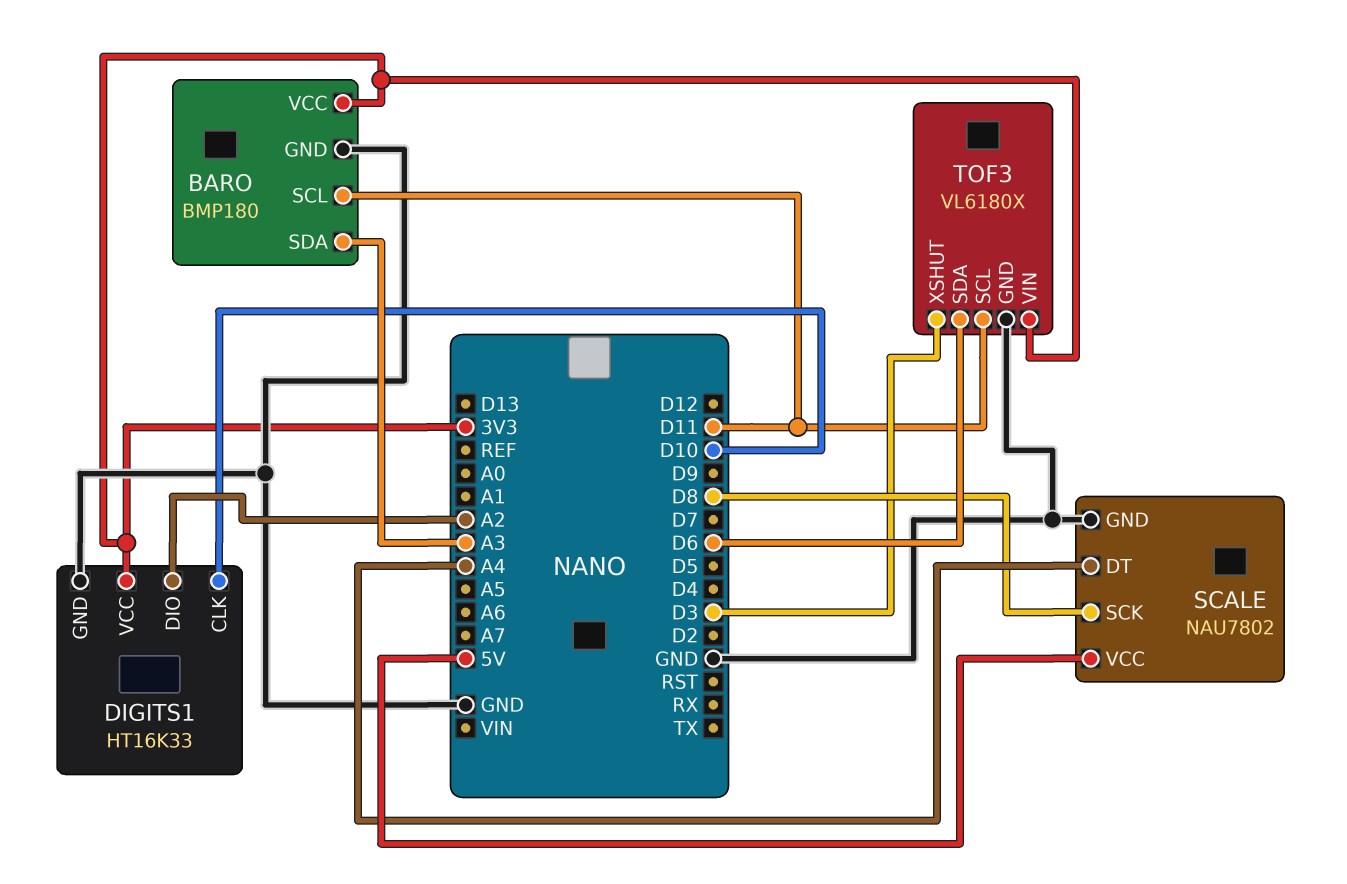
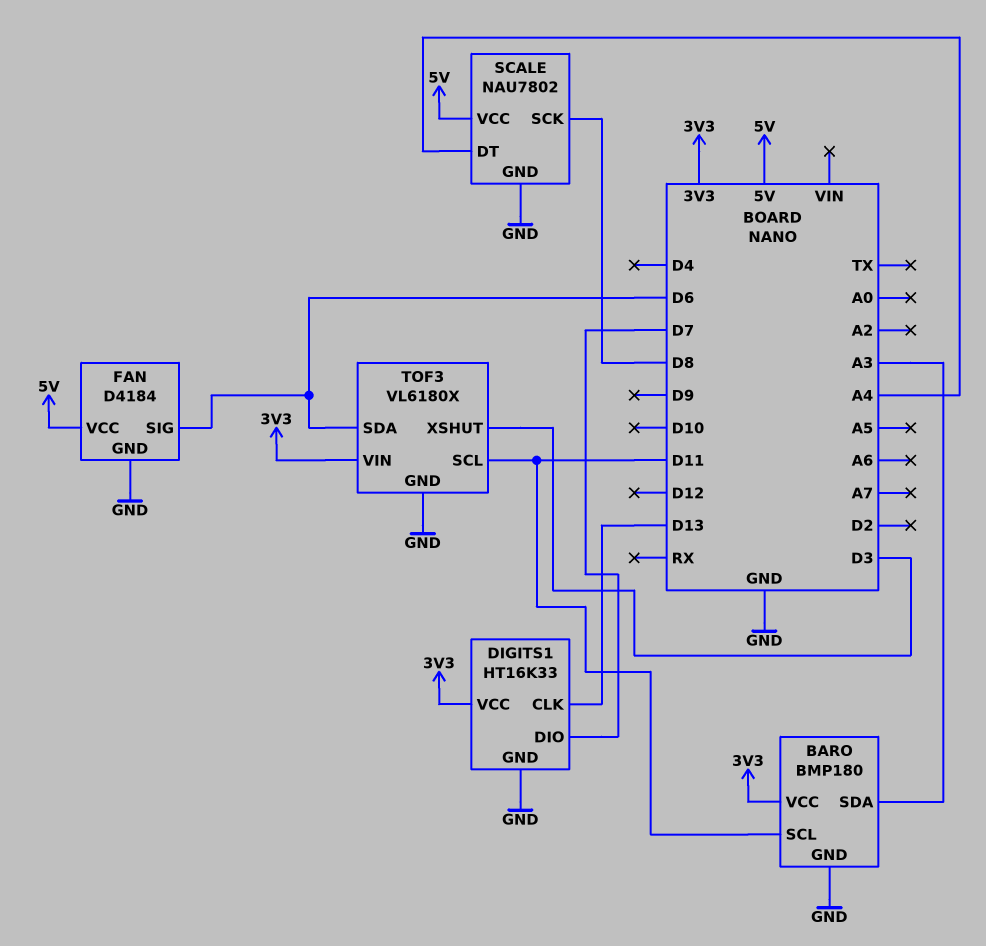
DIGITS1 pin CLK: D10 -> D13
DIGITS1 pin DIO: A2 -> D7
FAN: none -> D4184
FAN pin GND: none -> GND
FAN pin SIG: none -> D6
FAN pin VCC: none -> 5V

